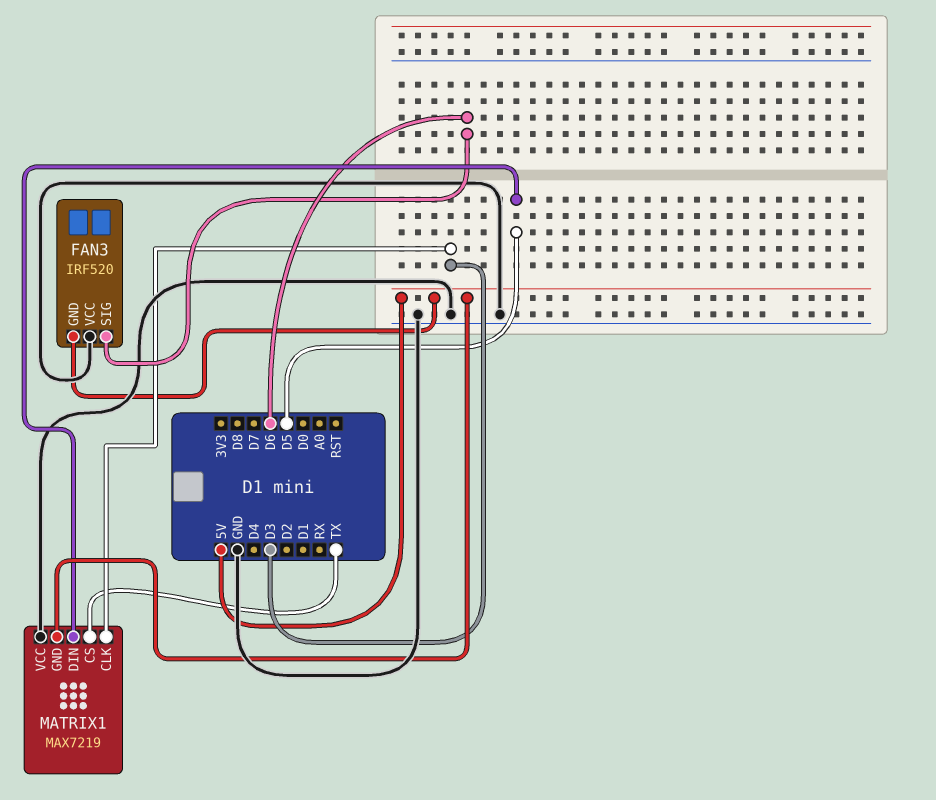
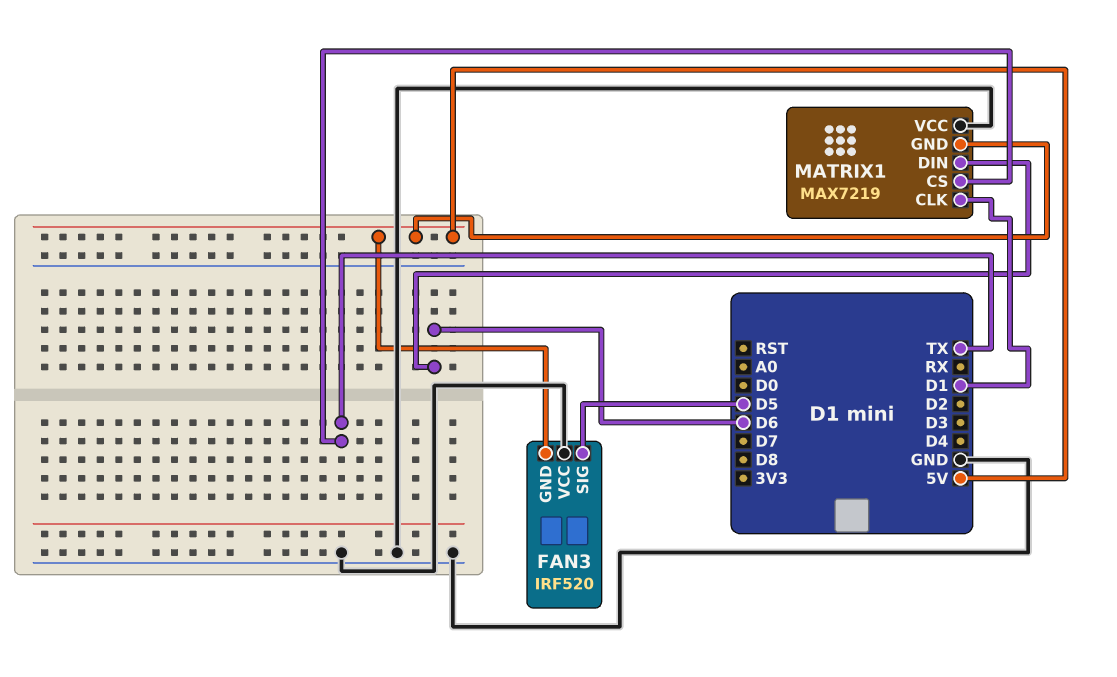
FAN3 pin SIG: D6 -> D5
MATRIX1 pin CLK: D3 -> D1
MATRIX1 pin DIN: D5 -> D6

